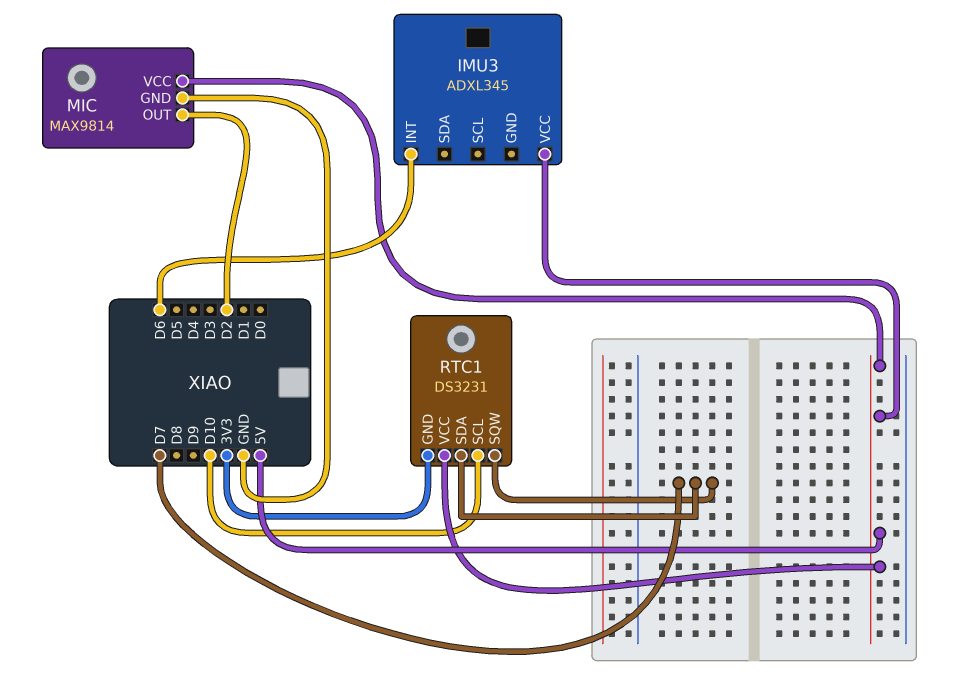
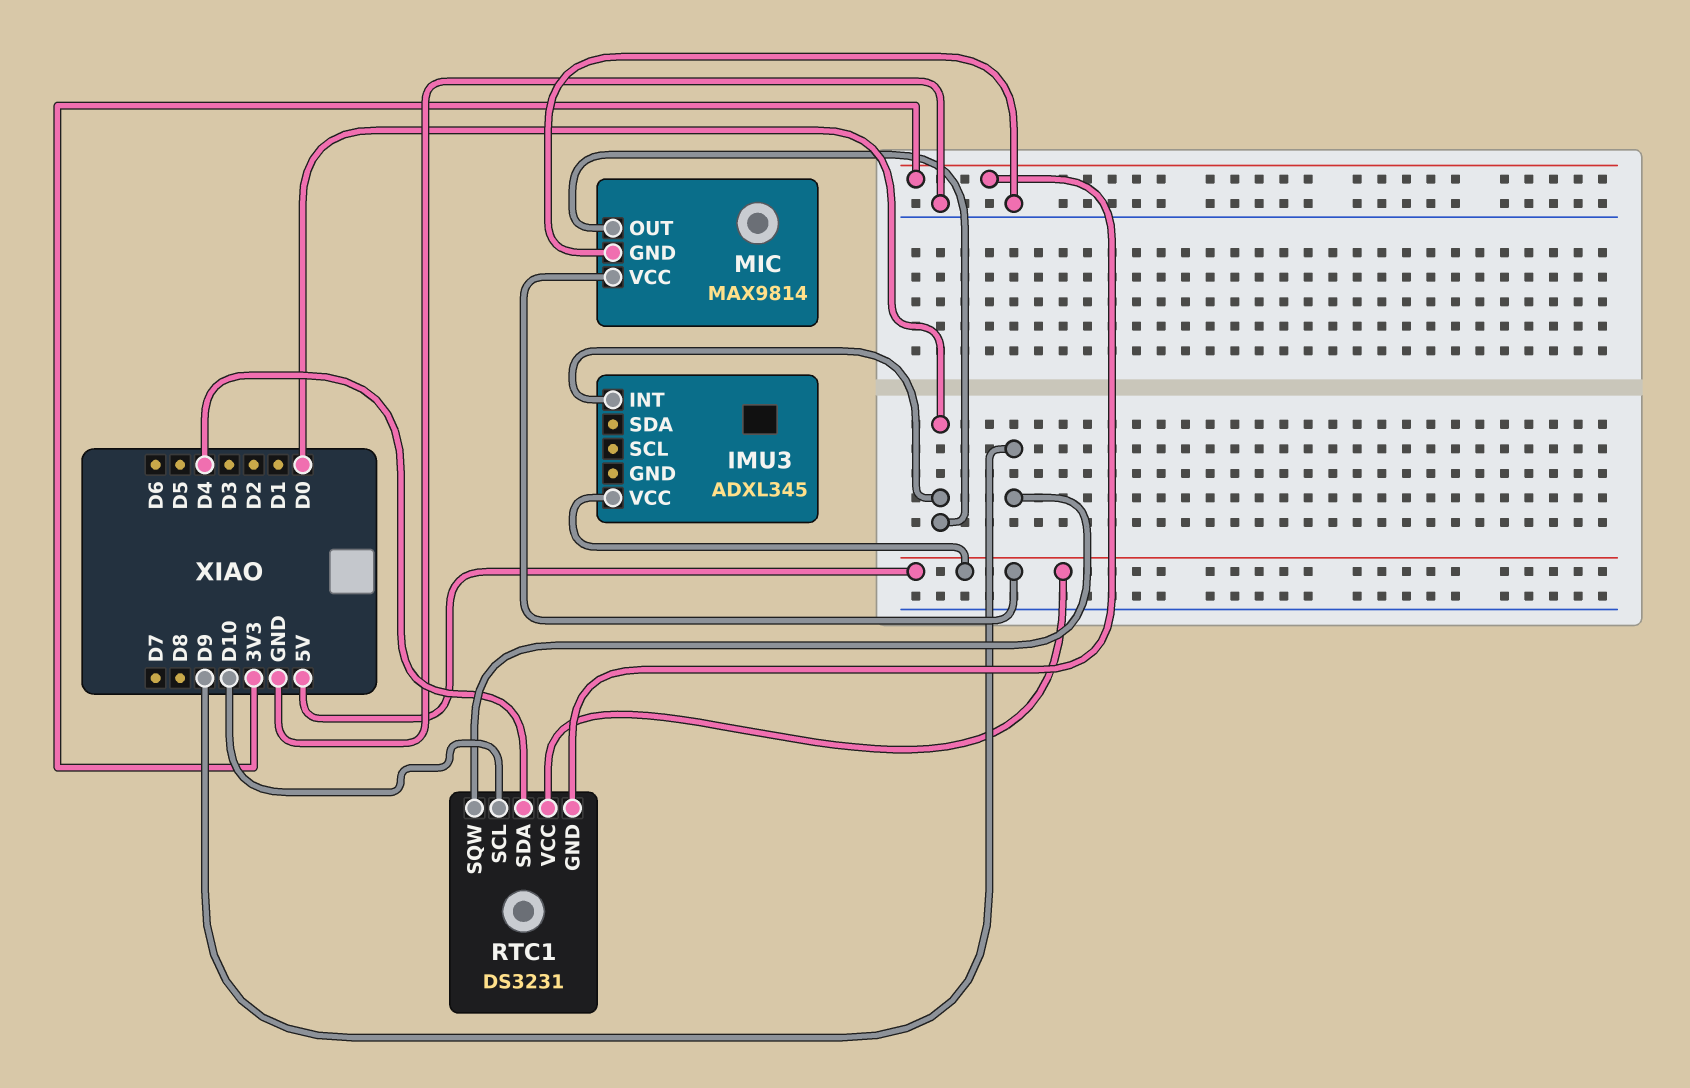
IMU3 pin INT: D6 -> D0
MIC pin OUT: D2 -> D0
RTC1 pin SDA: D7 -> D4
RTC1 pin SQW: D7 -> D9

